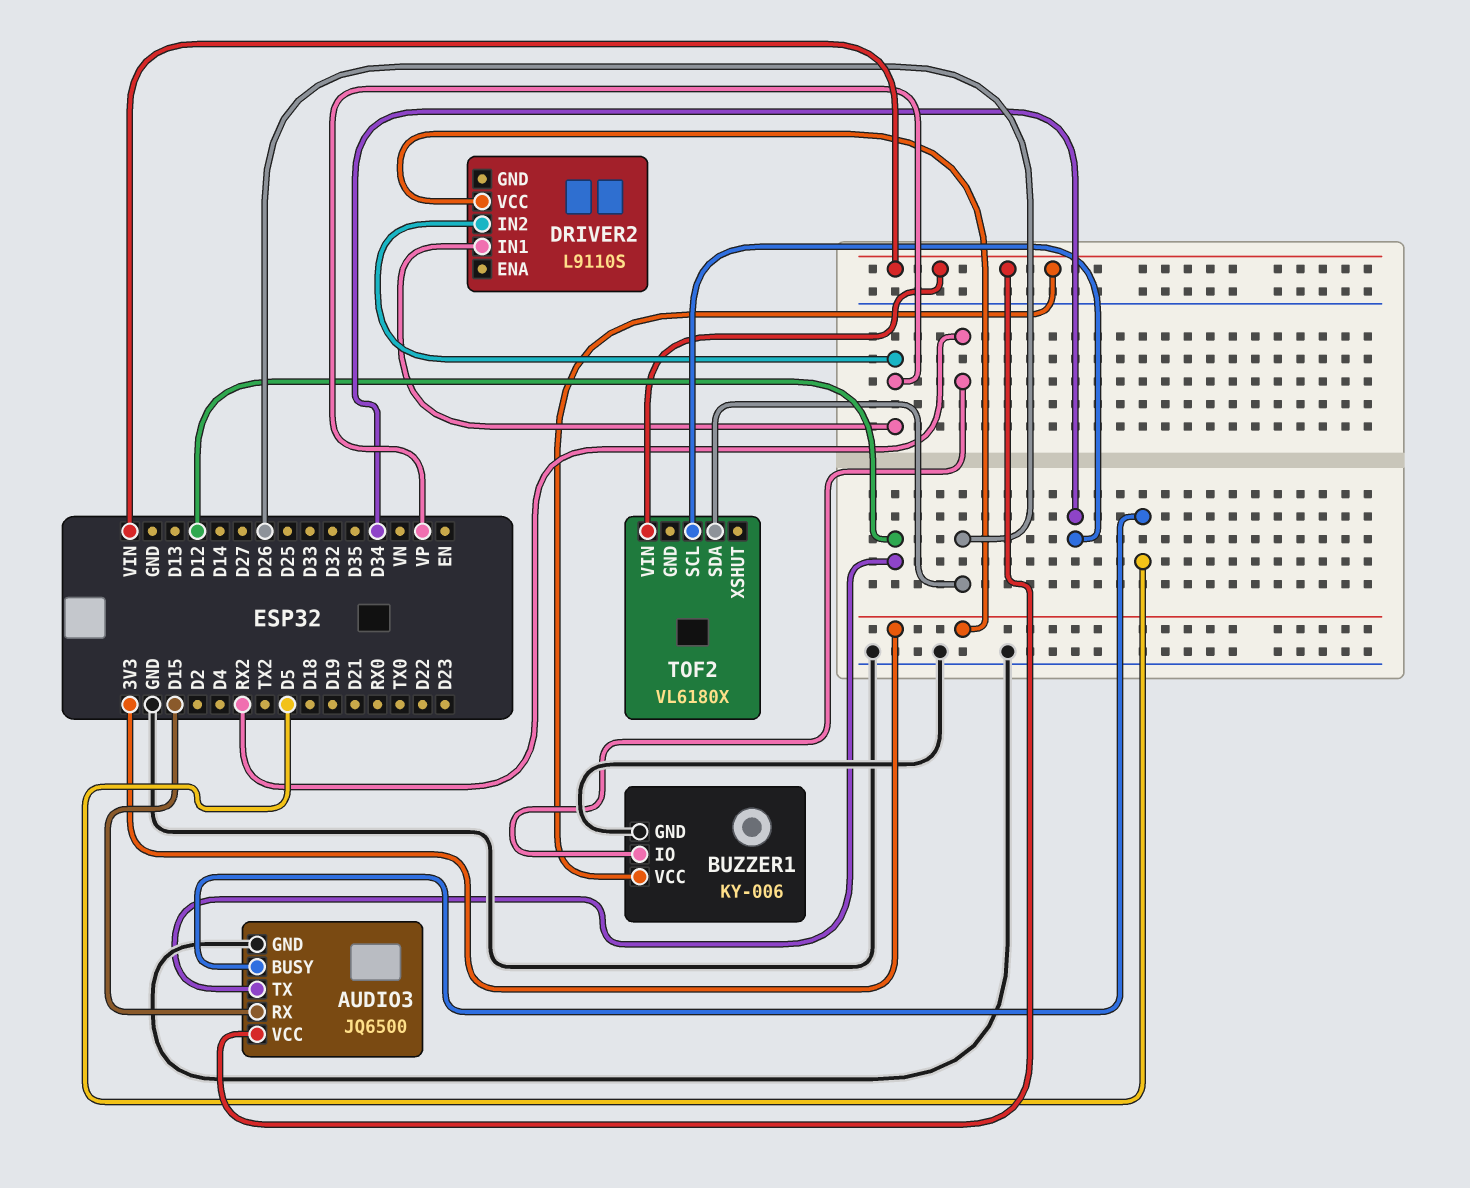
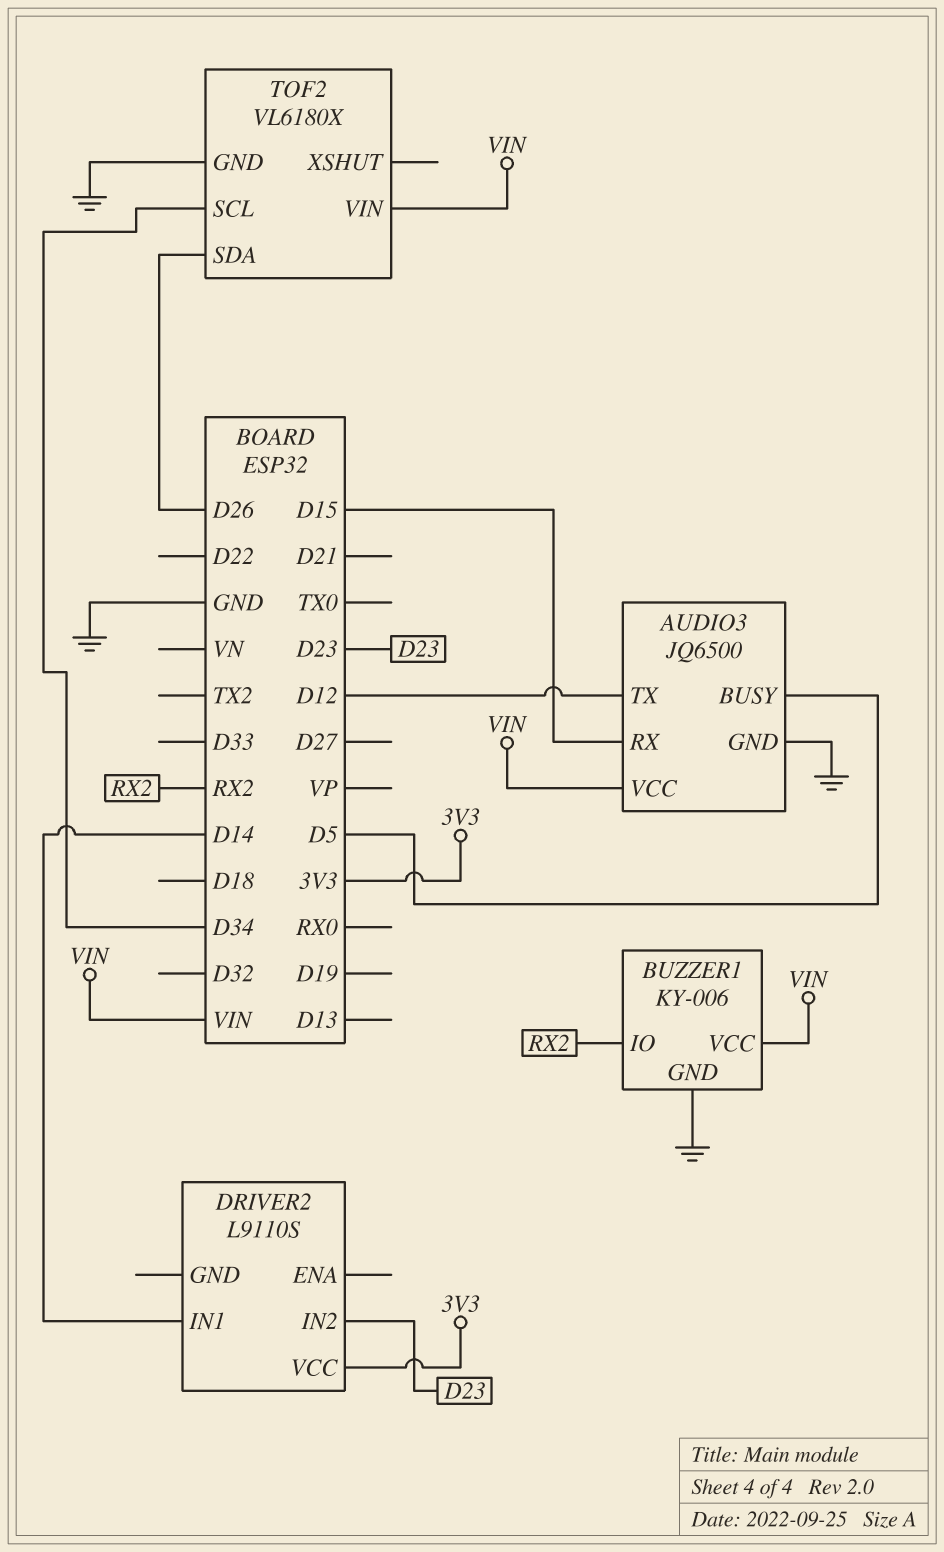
DRIVER2 pin IN1: VP -> D14
DRIVER2 pin IN2: VP -> D23
TOF2 pin GND: none -> GND

